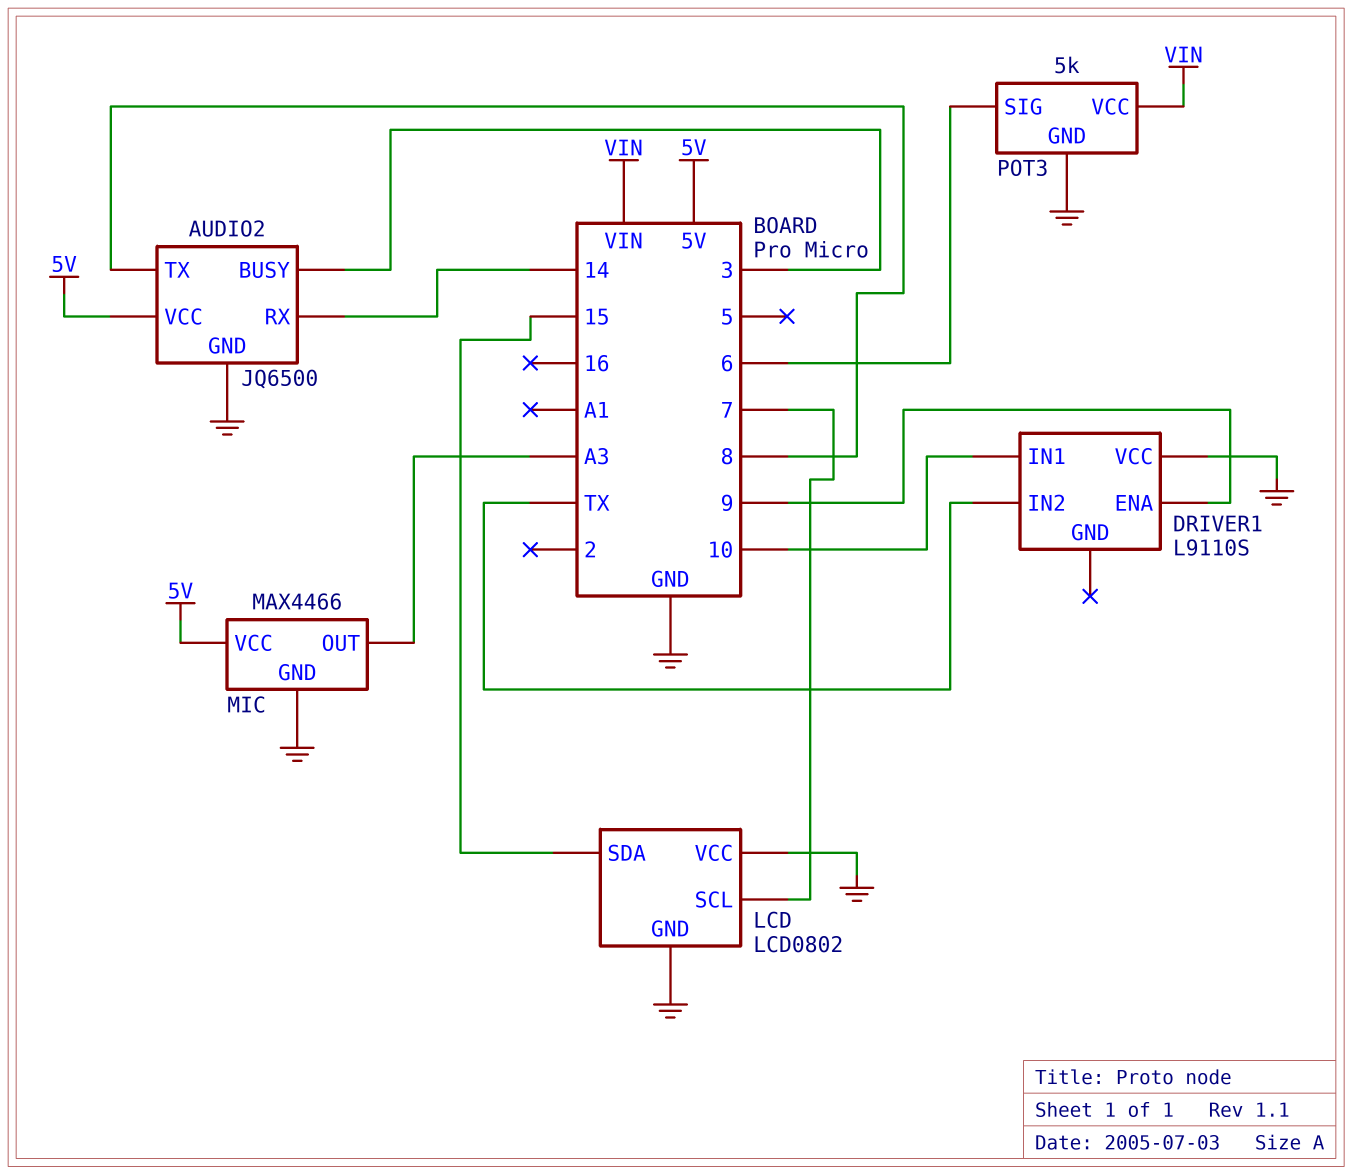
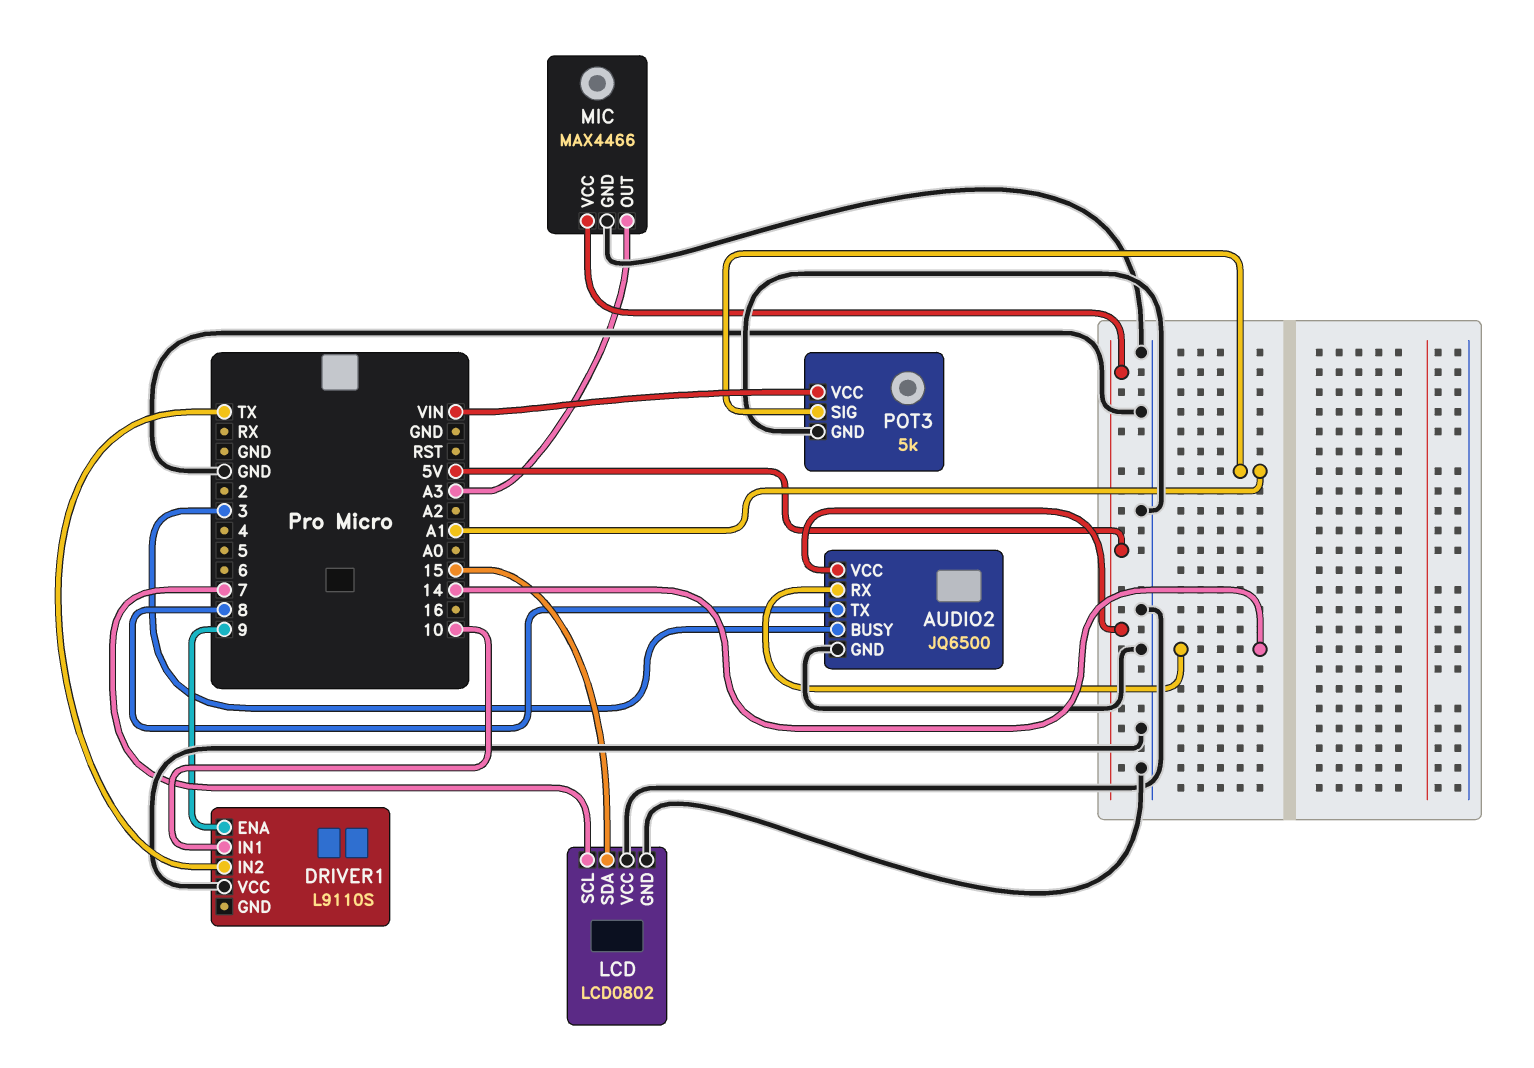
POT3 pin SIG: 6 -> A1

